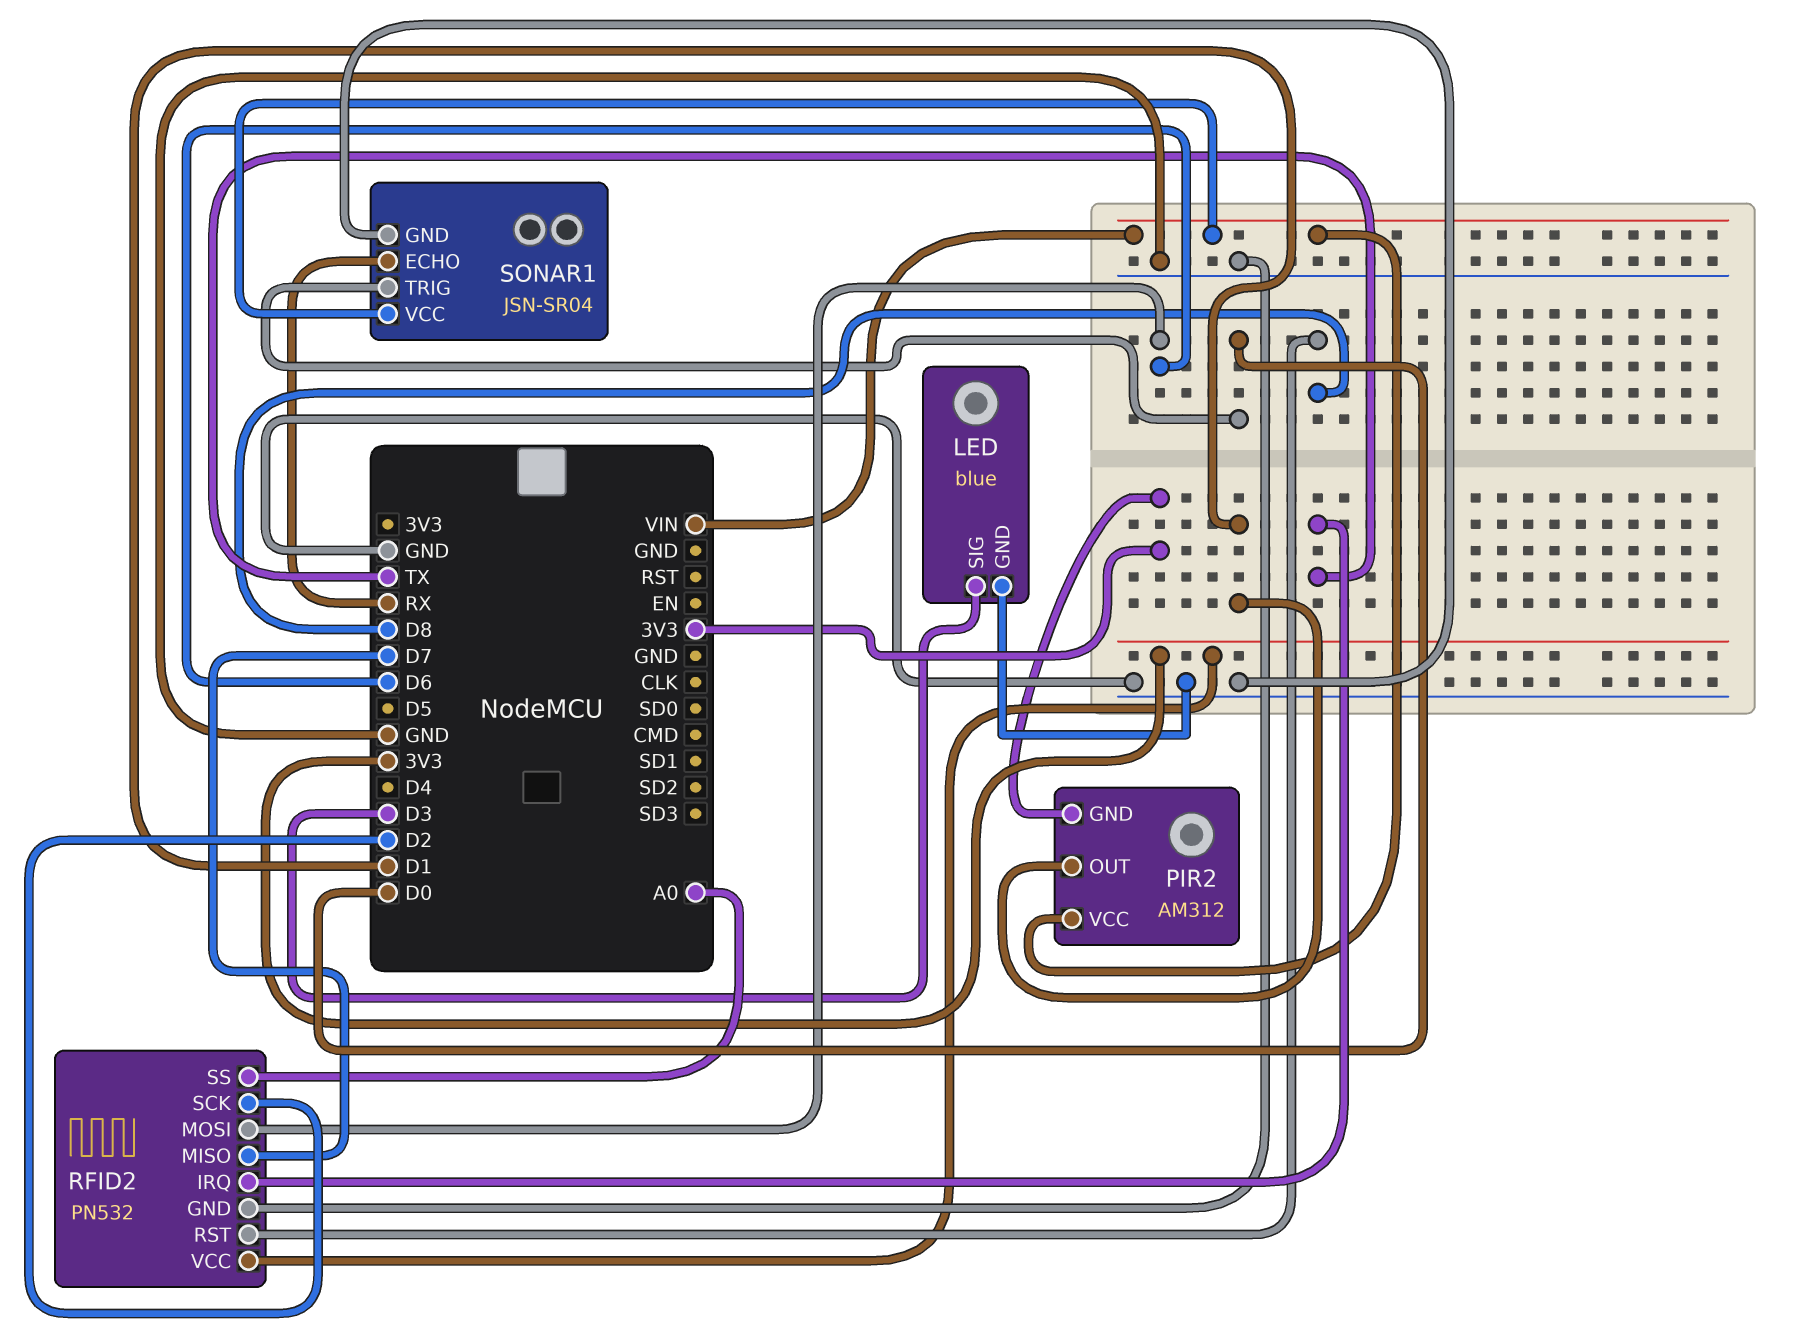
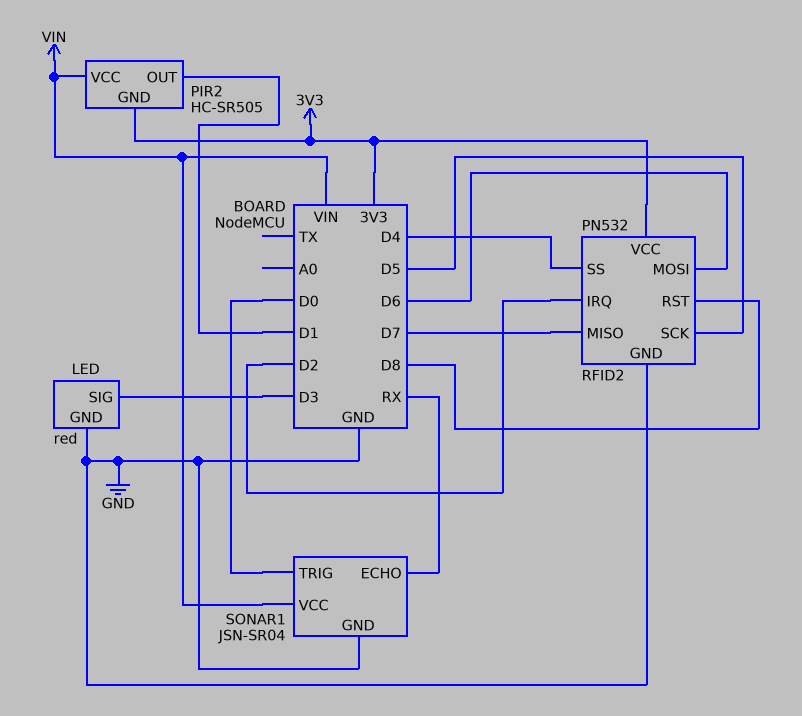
LED: blue -> red
PIR2: AM312 -> HC-SR505
RFID2 pin IRQ: TX -> D2
RFID2 pin SCK: D2 -> D5
RFID2 pin SS: A0 -> D4

